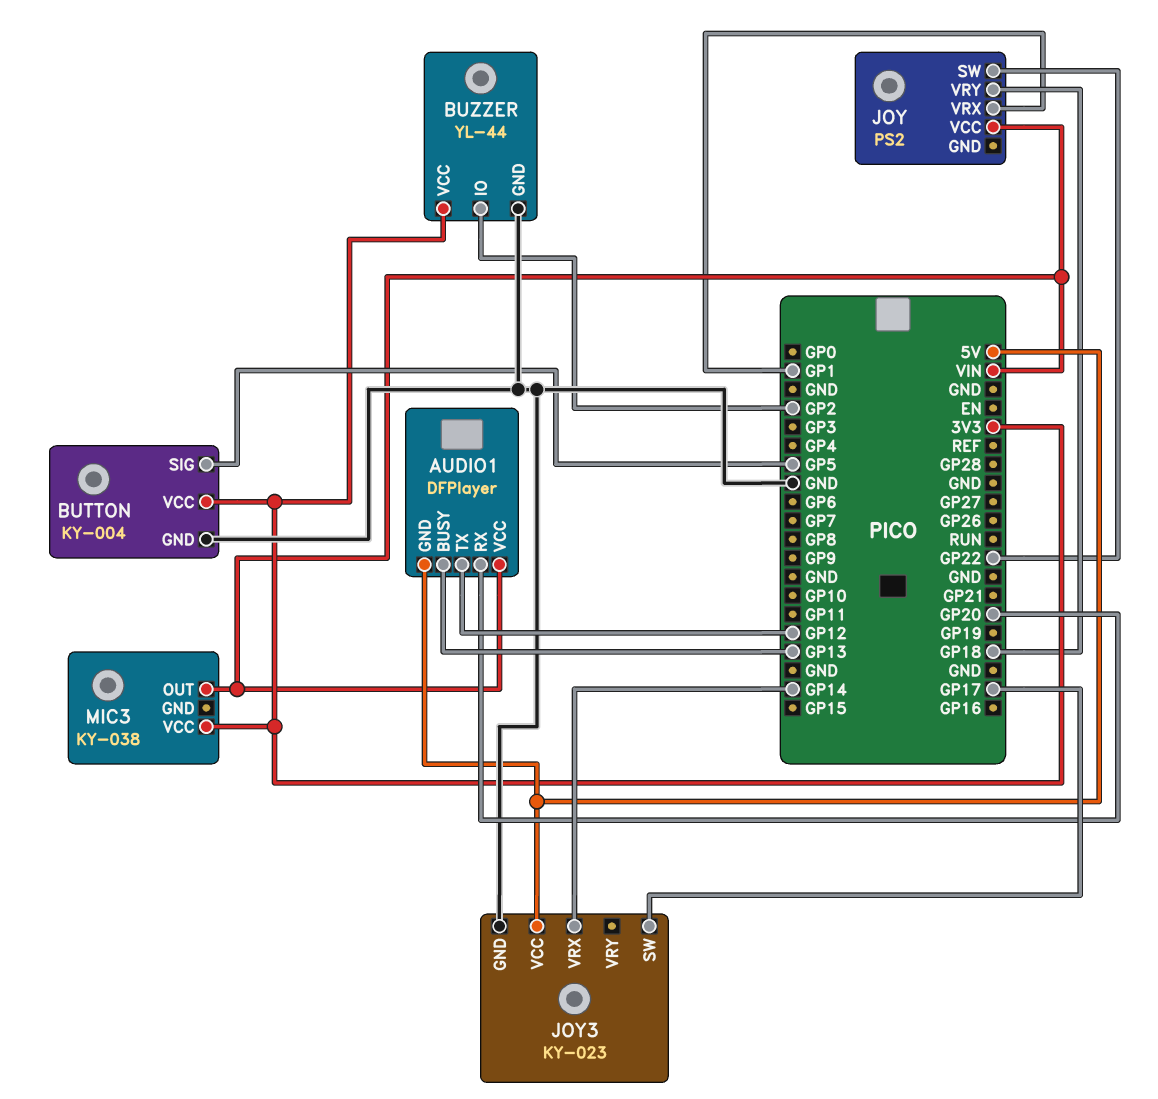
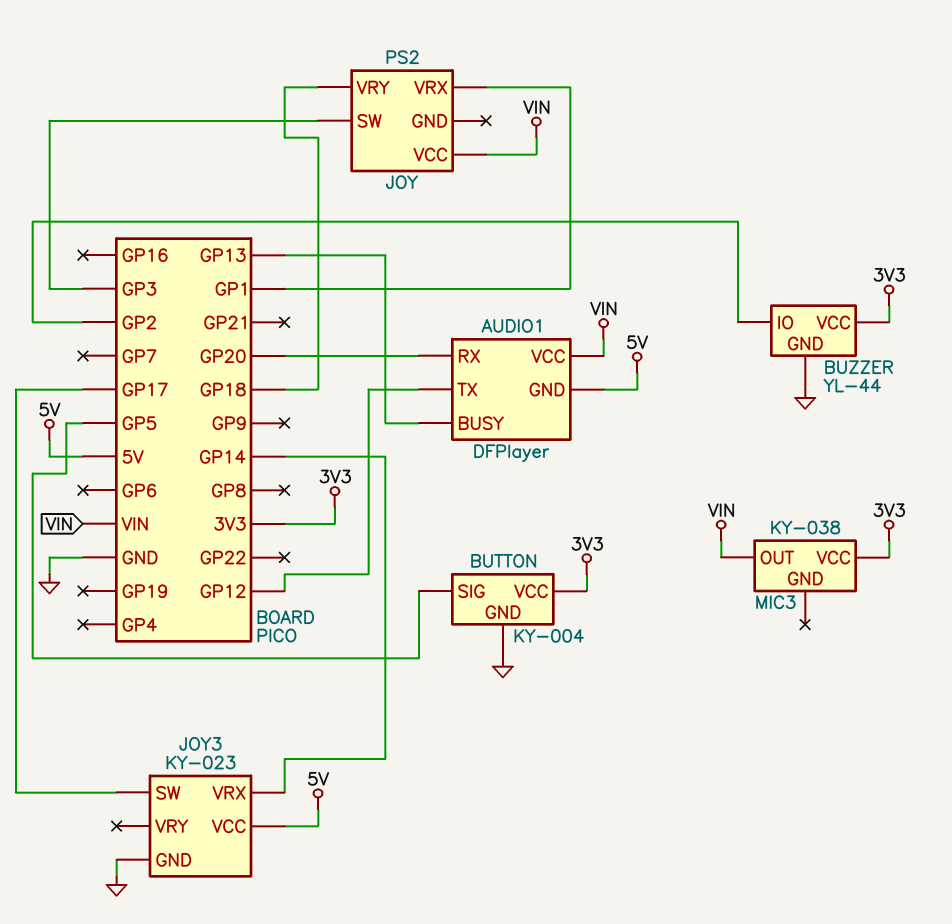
JOY pin SW: GP22 -> GP3

